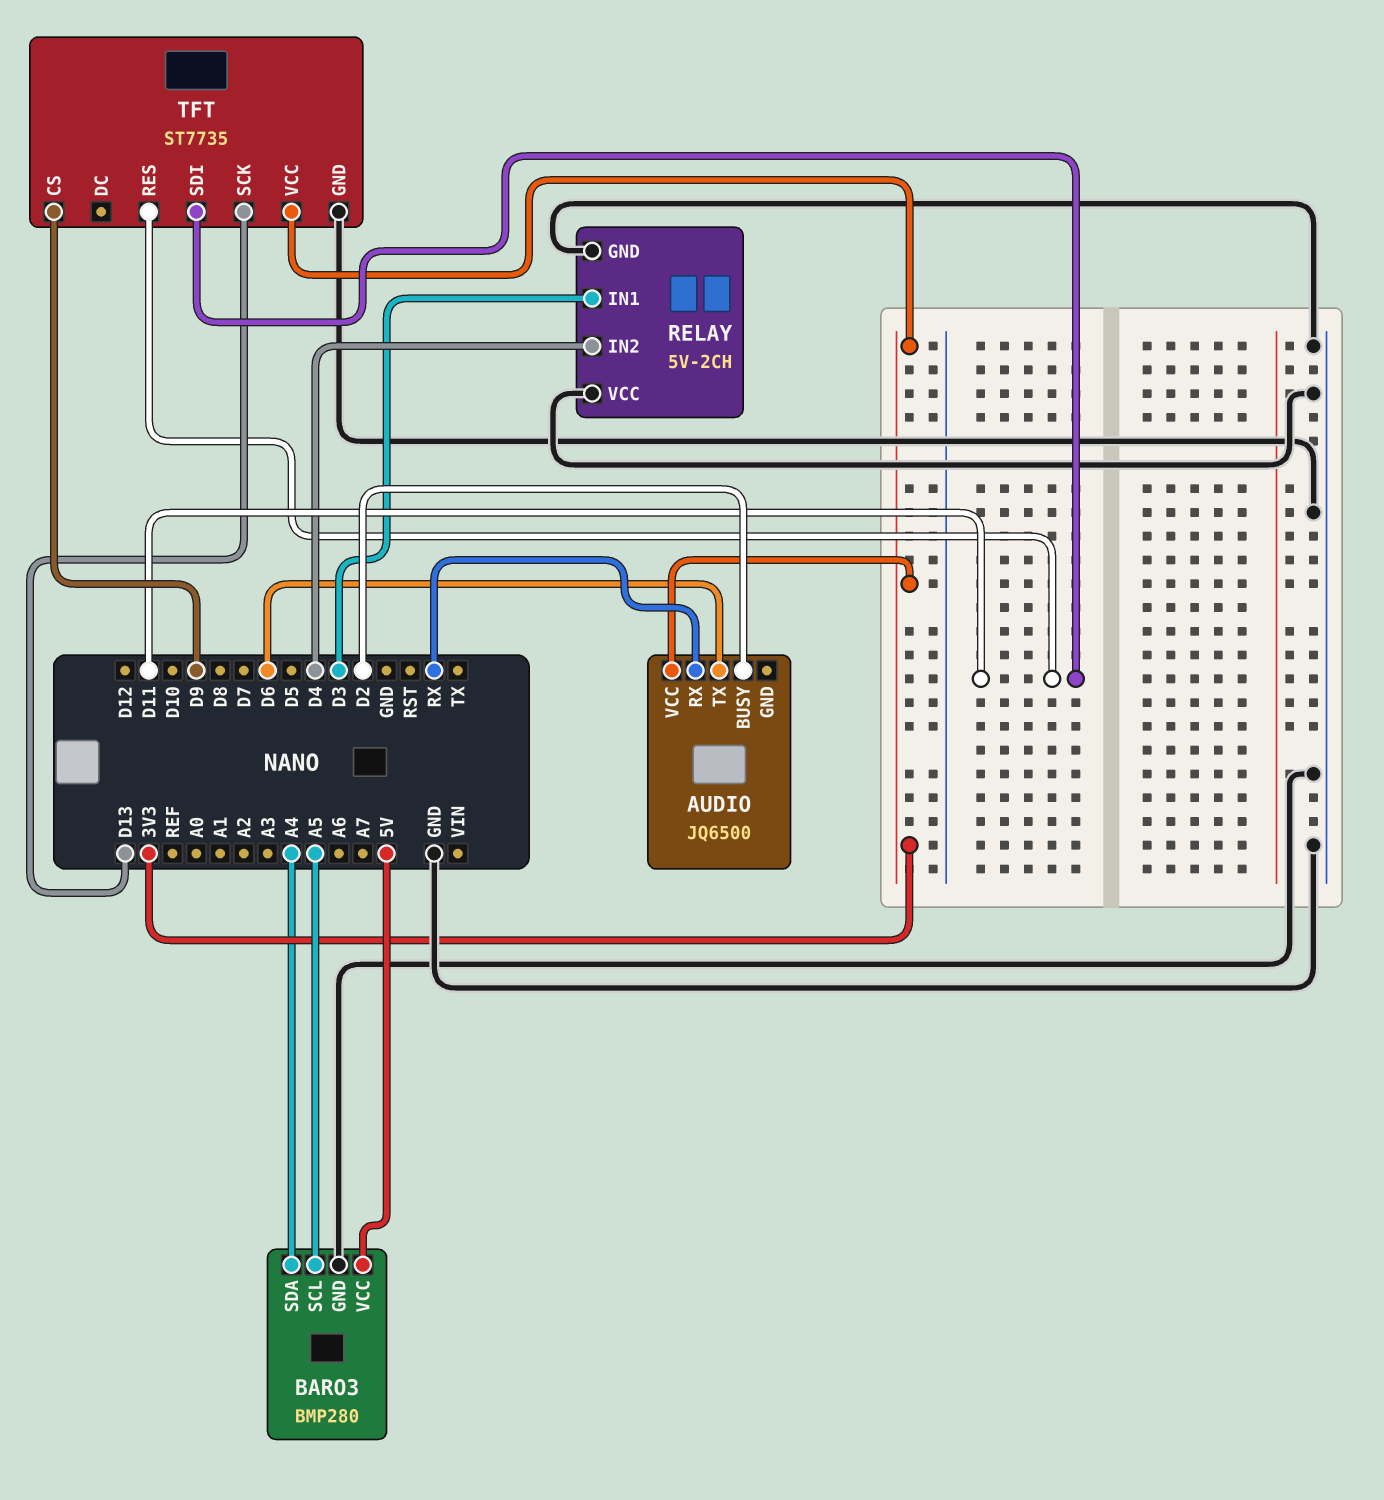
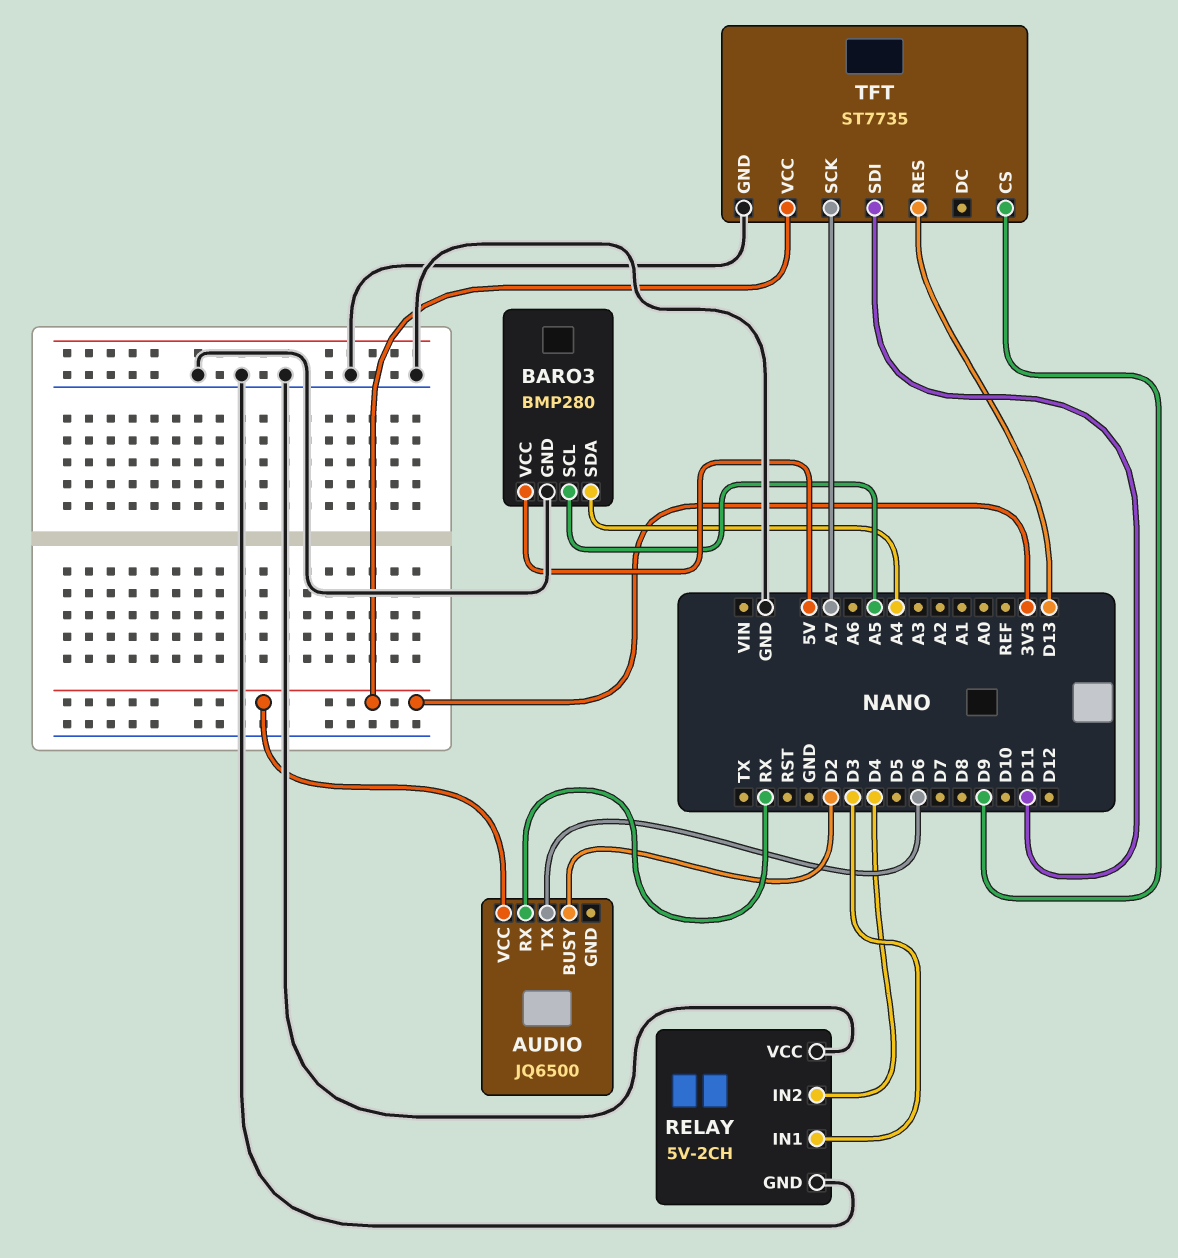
TFT pin RES: D11 -> D13
TFT pin SCK: D13 -> A7

